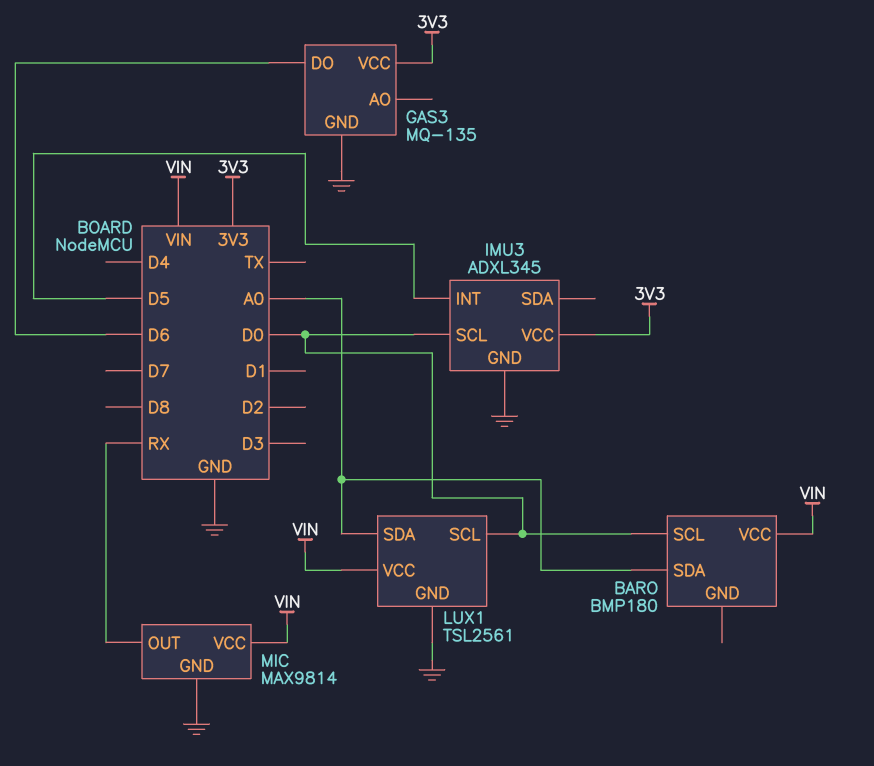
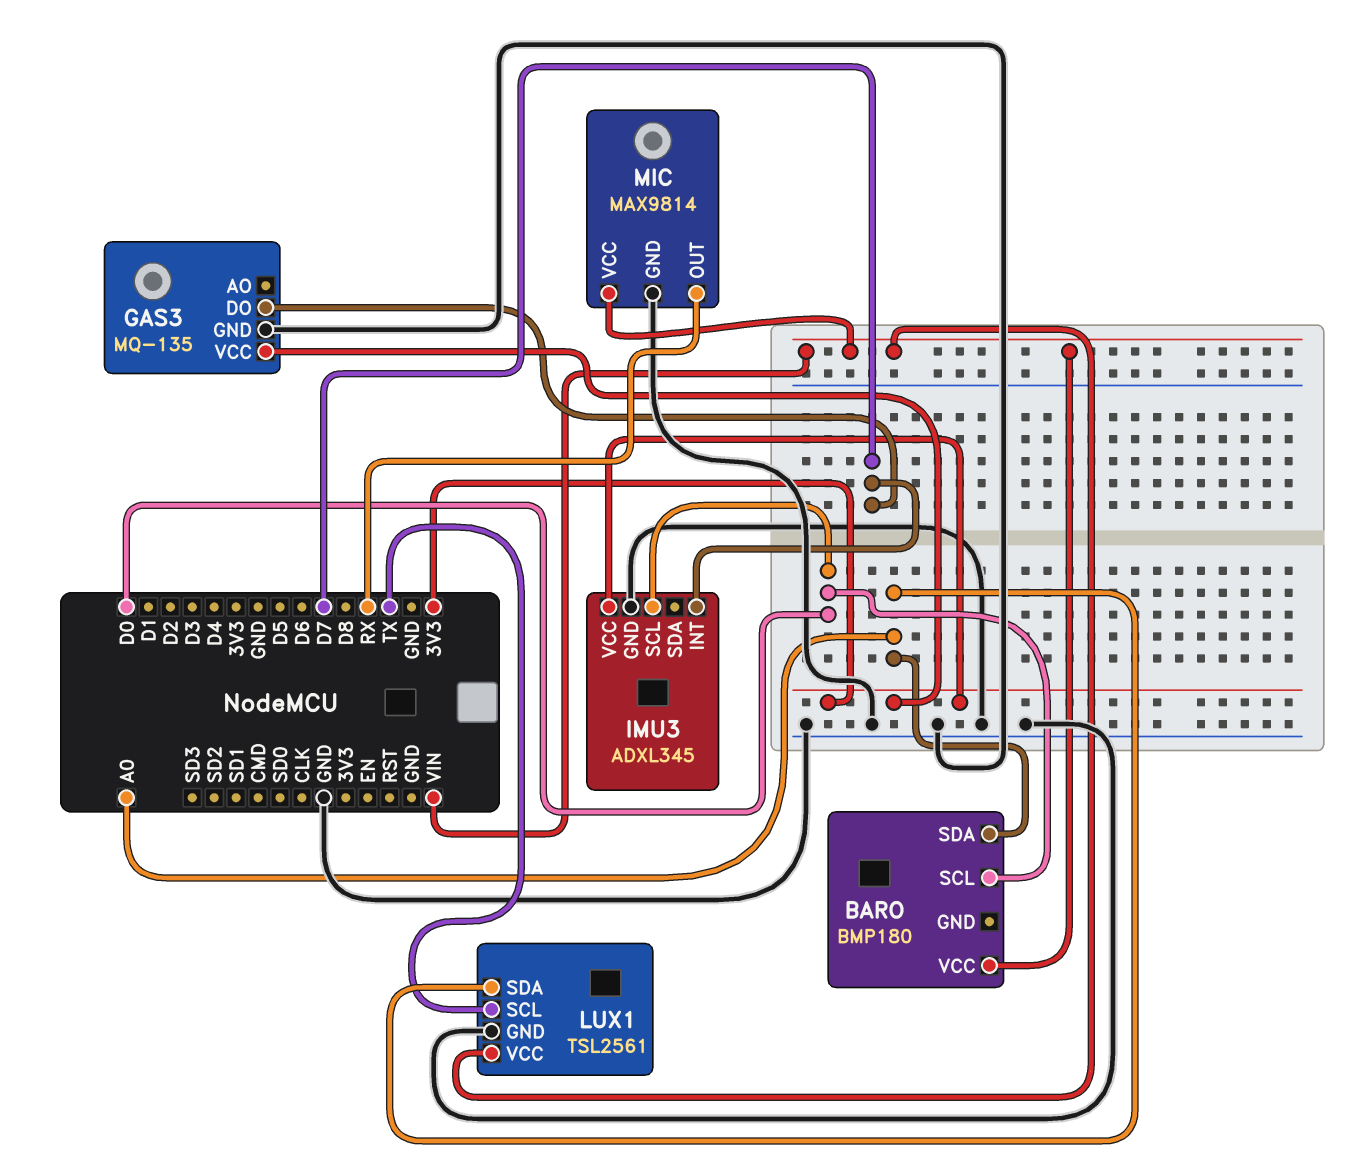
GAS3 pin DO: D6 -> D7
IMU3 pin INT: D5 -> D7
LUX1 pin SCL: D0 -> TX

